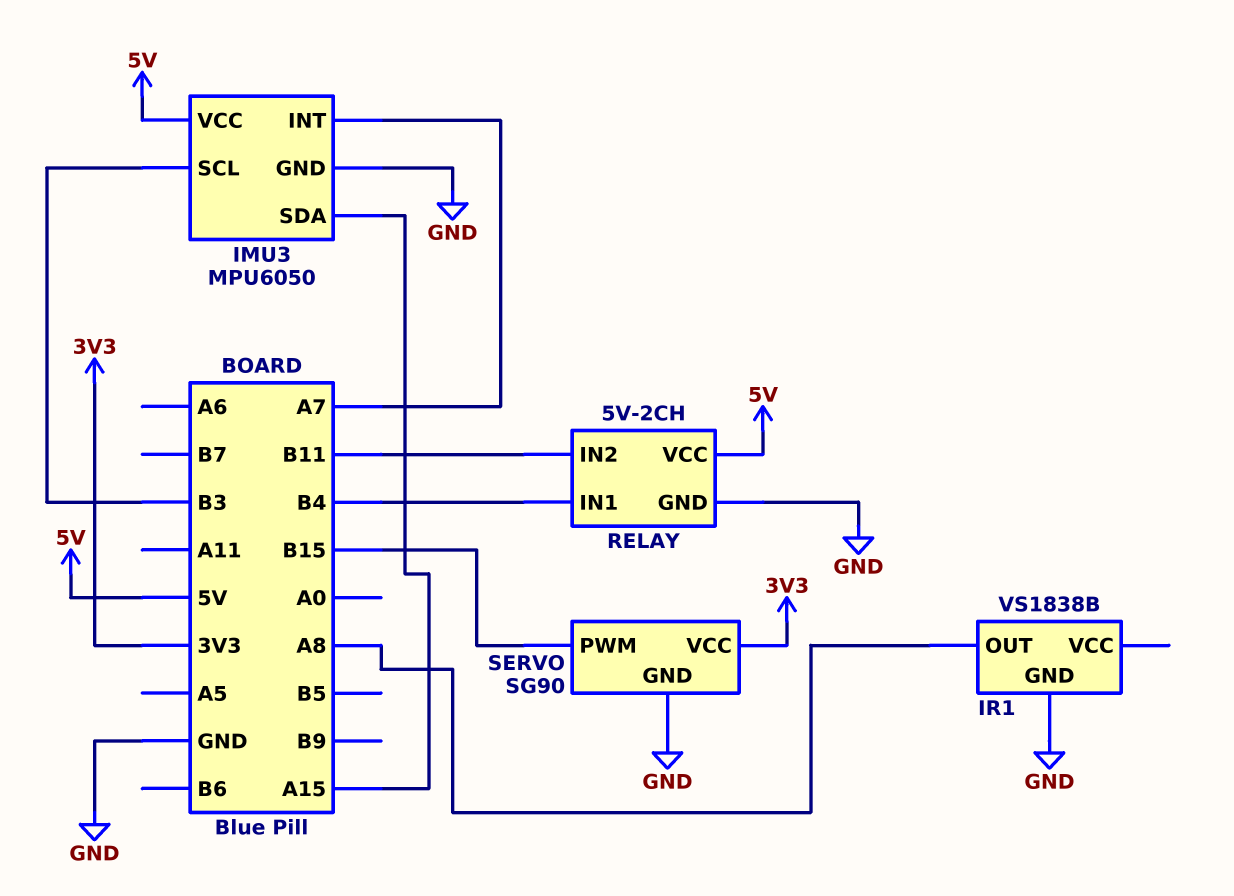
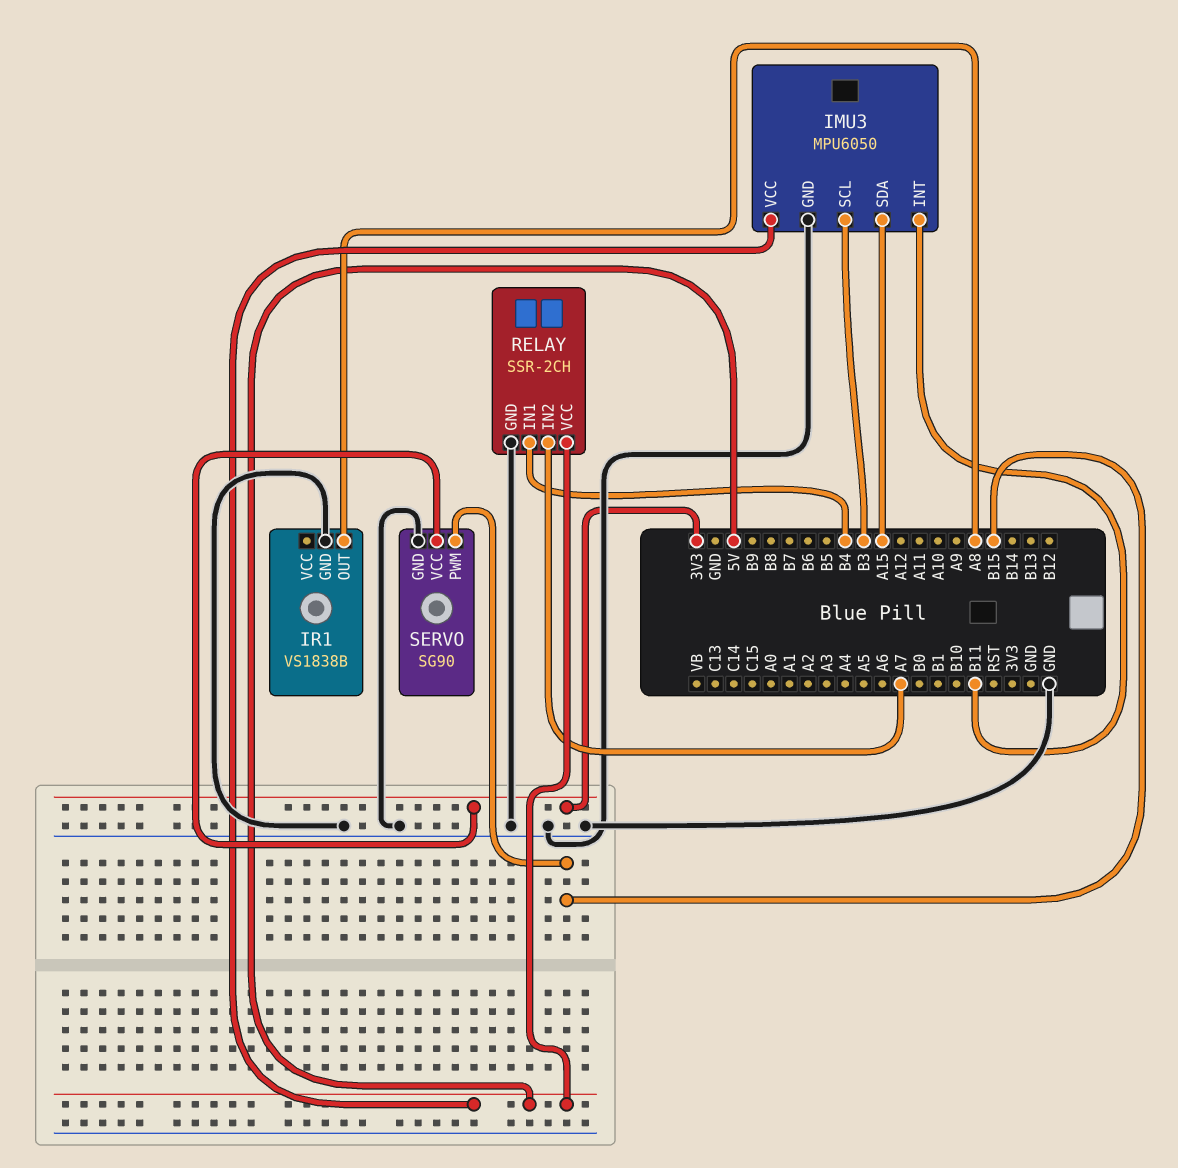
IMU3 pin INT: A7 -> B11
RELAY: 5V-2CH -> SSR-2CH
RELAY pin IN2: B11 -> A7

